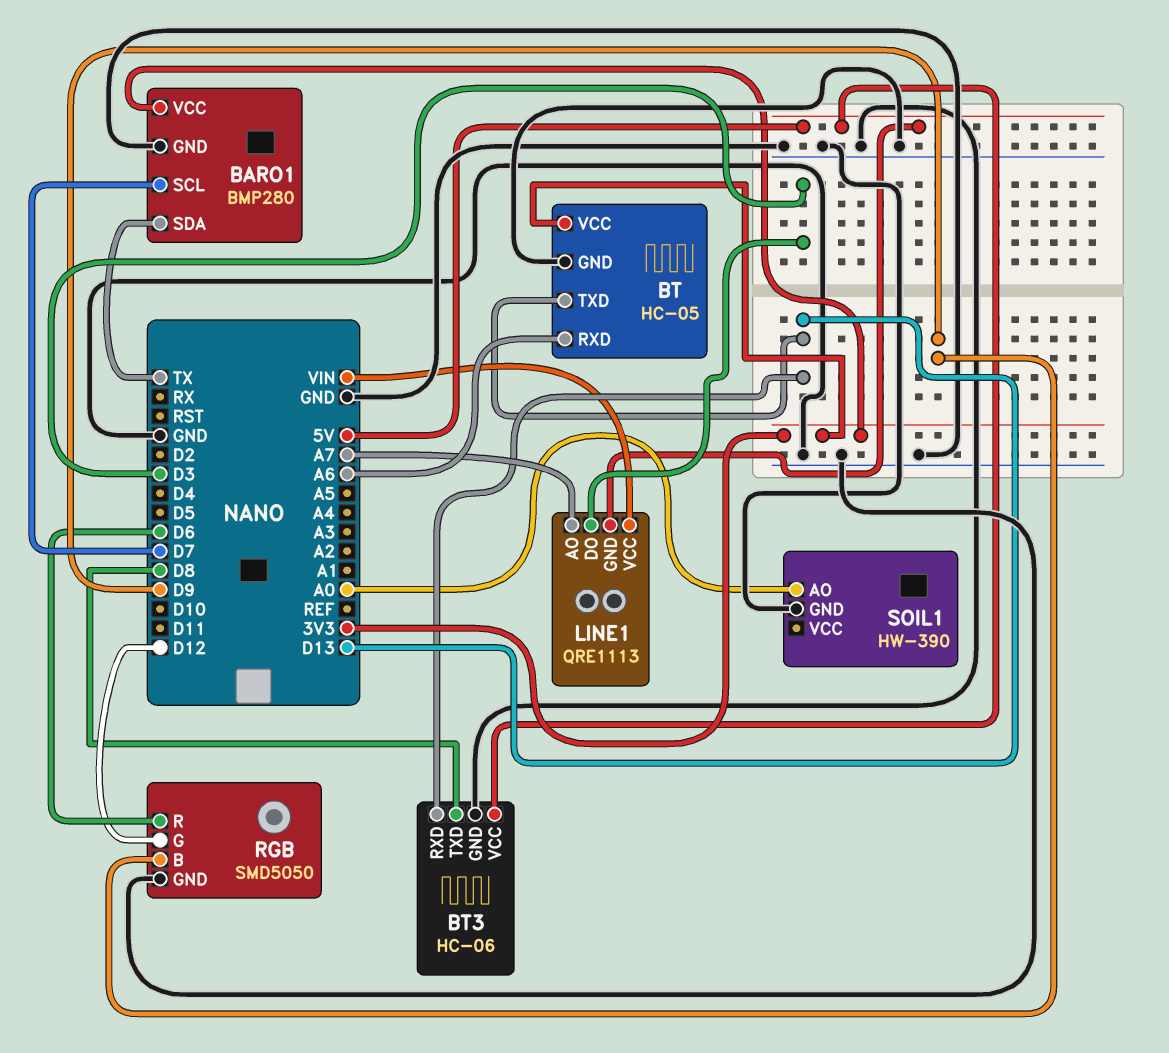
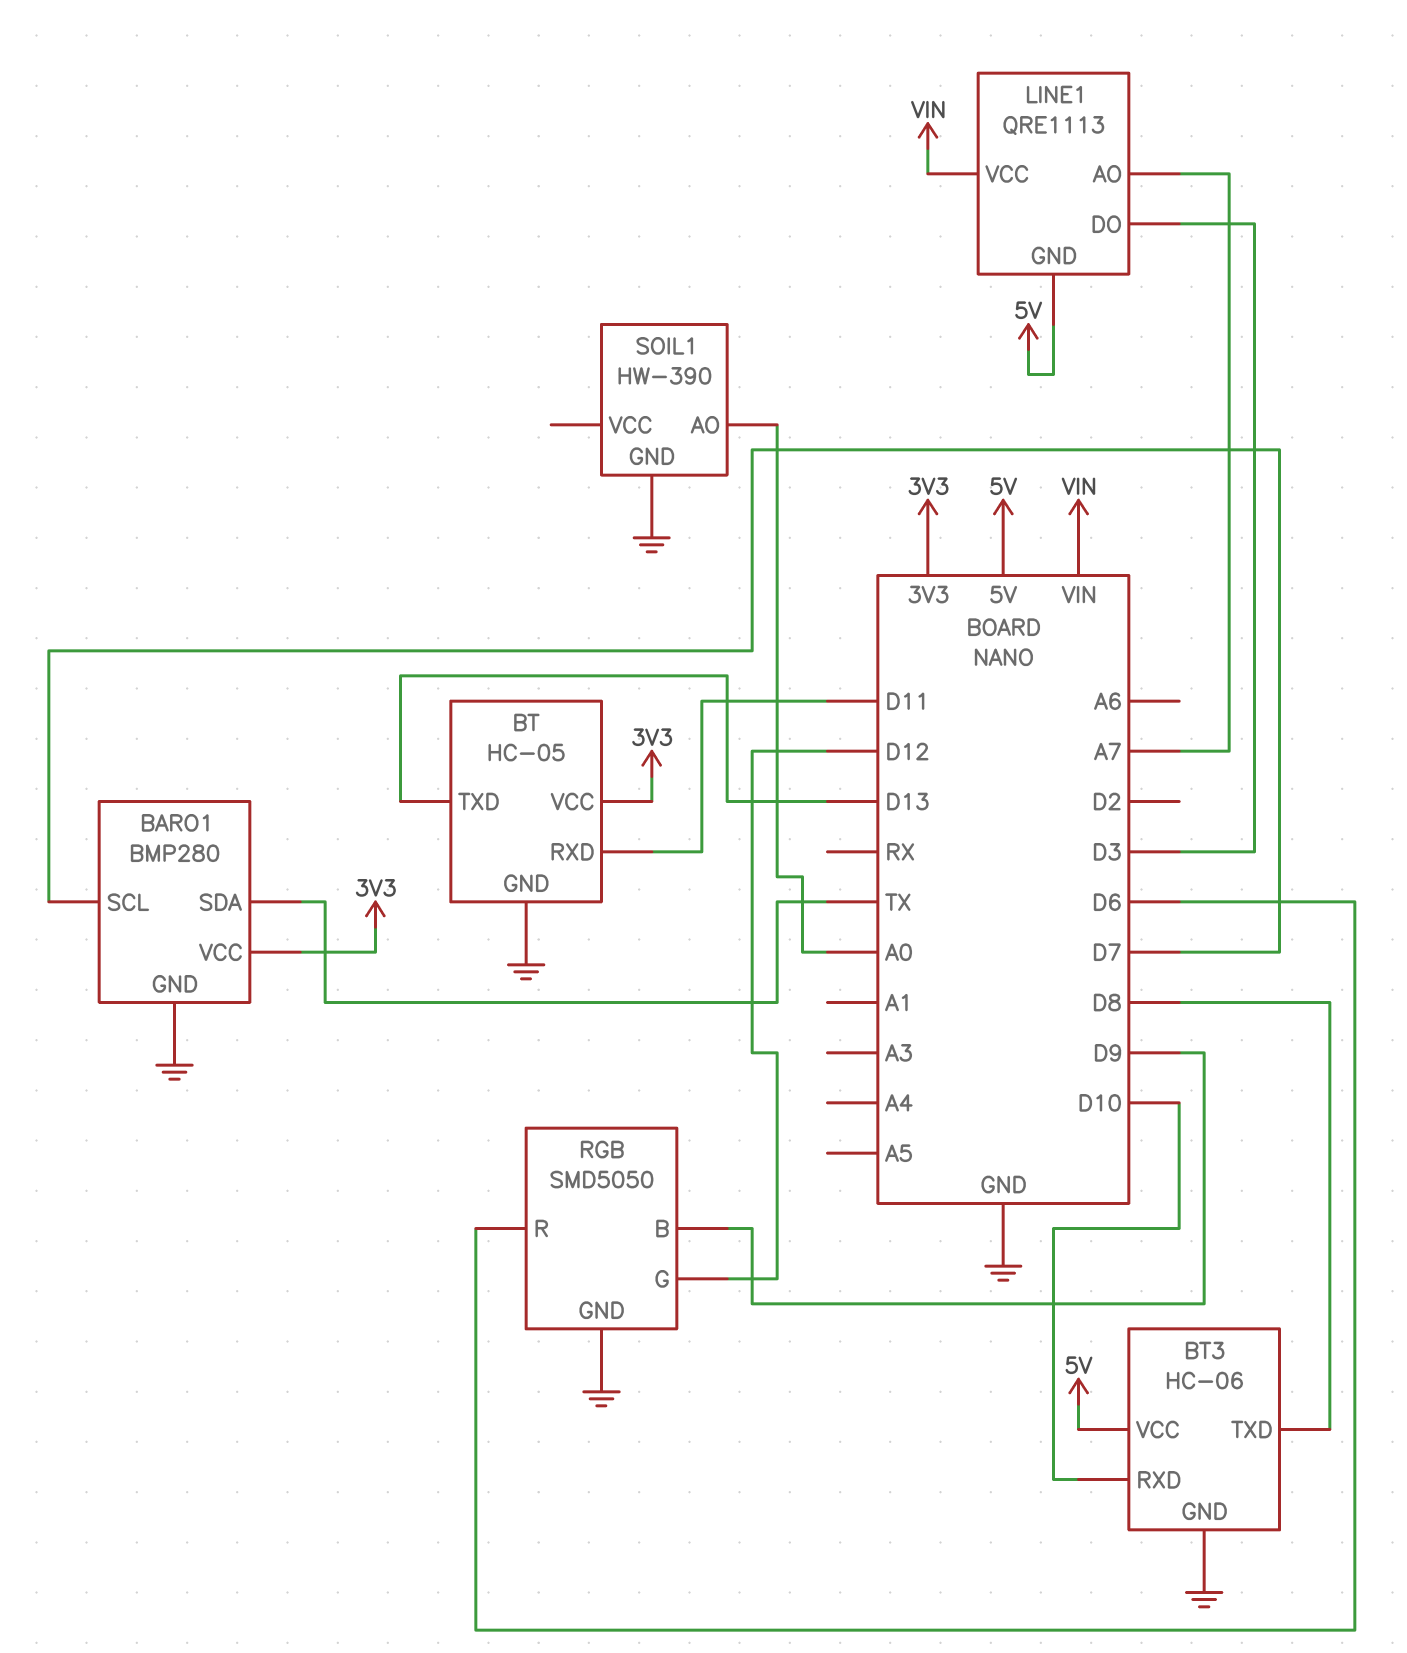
BT pin RXD: A6 -> D11
BT3 pin RXD: D13 -> D10

